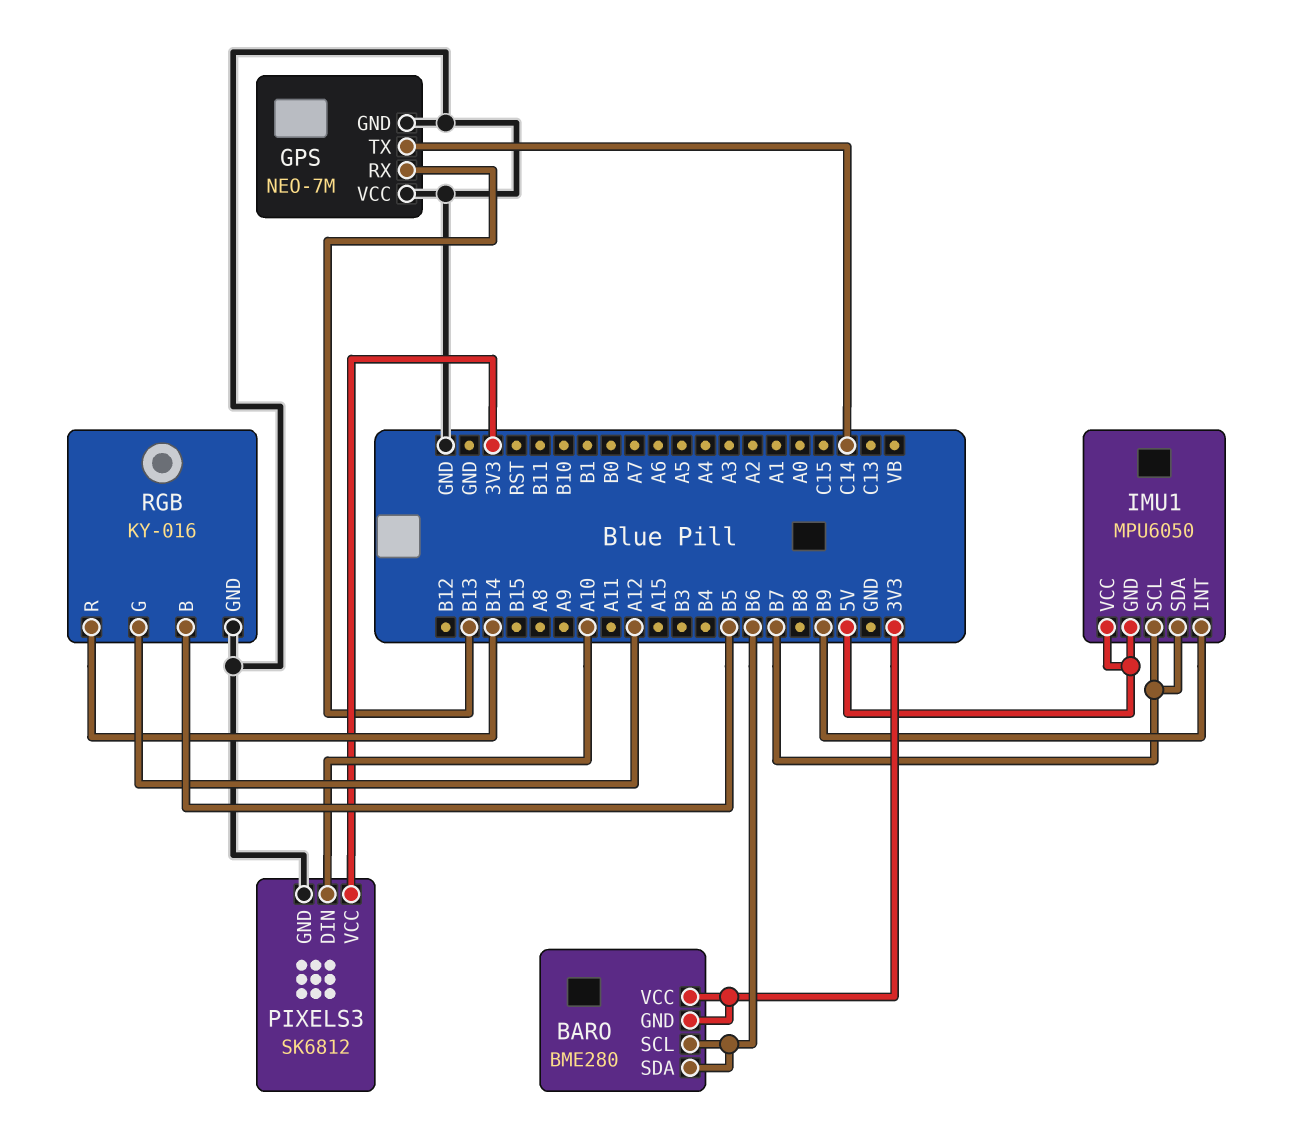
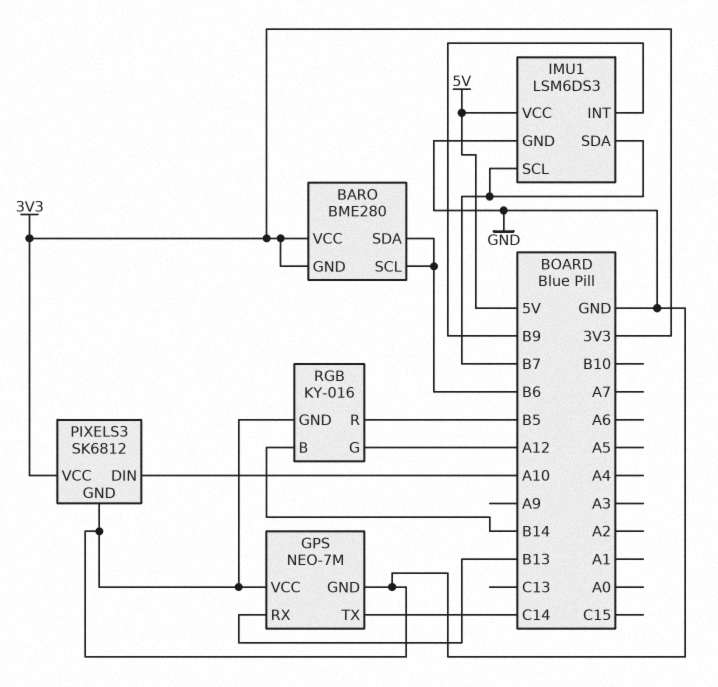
IMU1: MPU6050 -> LSM6DS3
IMU1 pin GND: 5V -> GND
RGB pin B: B5 -> B14
RGB pin R: B14 -> B5

